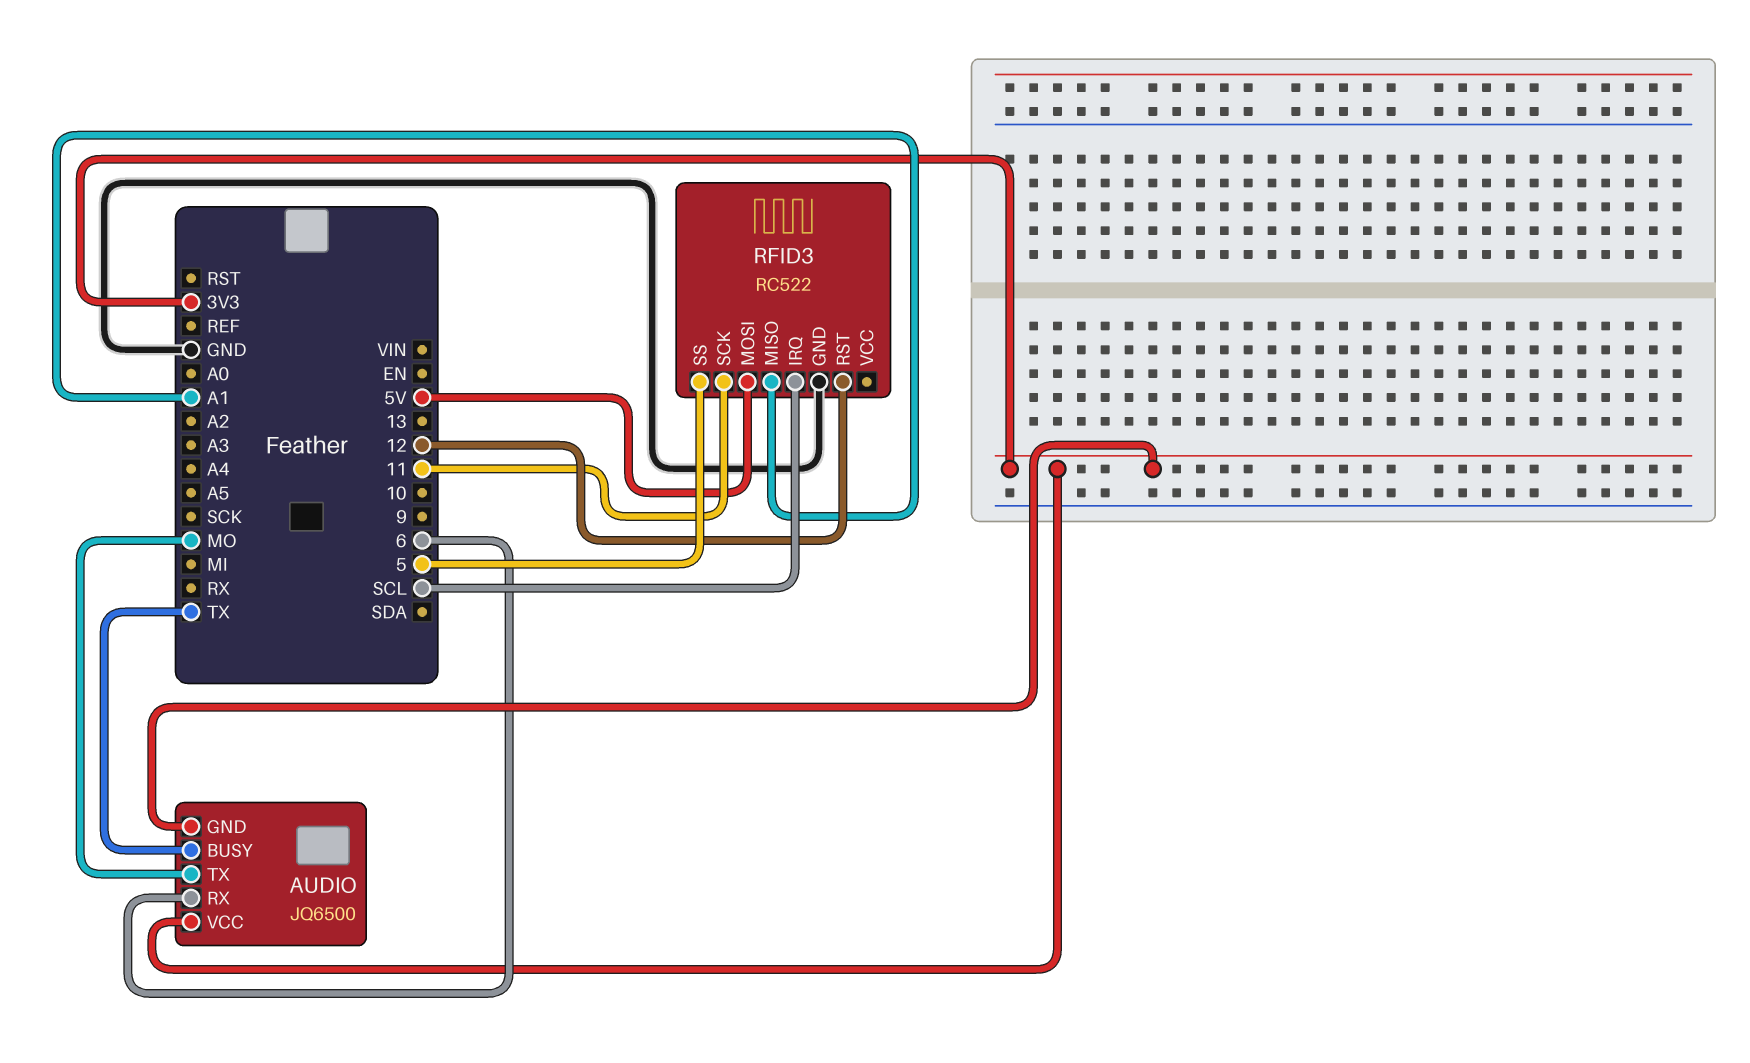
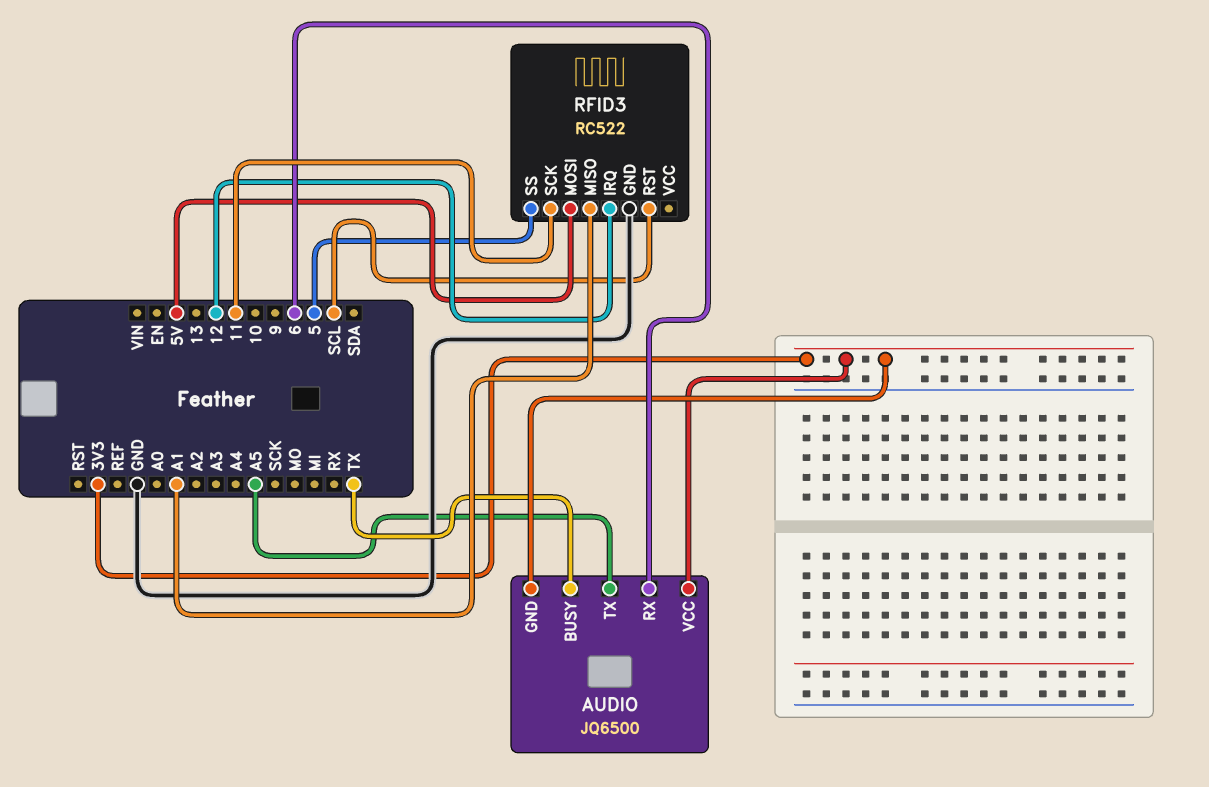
AUDIO pin TX: MO -> A5
RFID3 pin IRQ: SCL -> 12
RFID3 pin RST: 12 -> SCL

